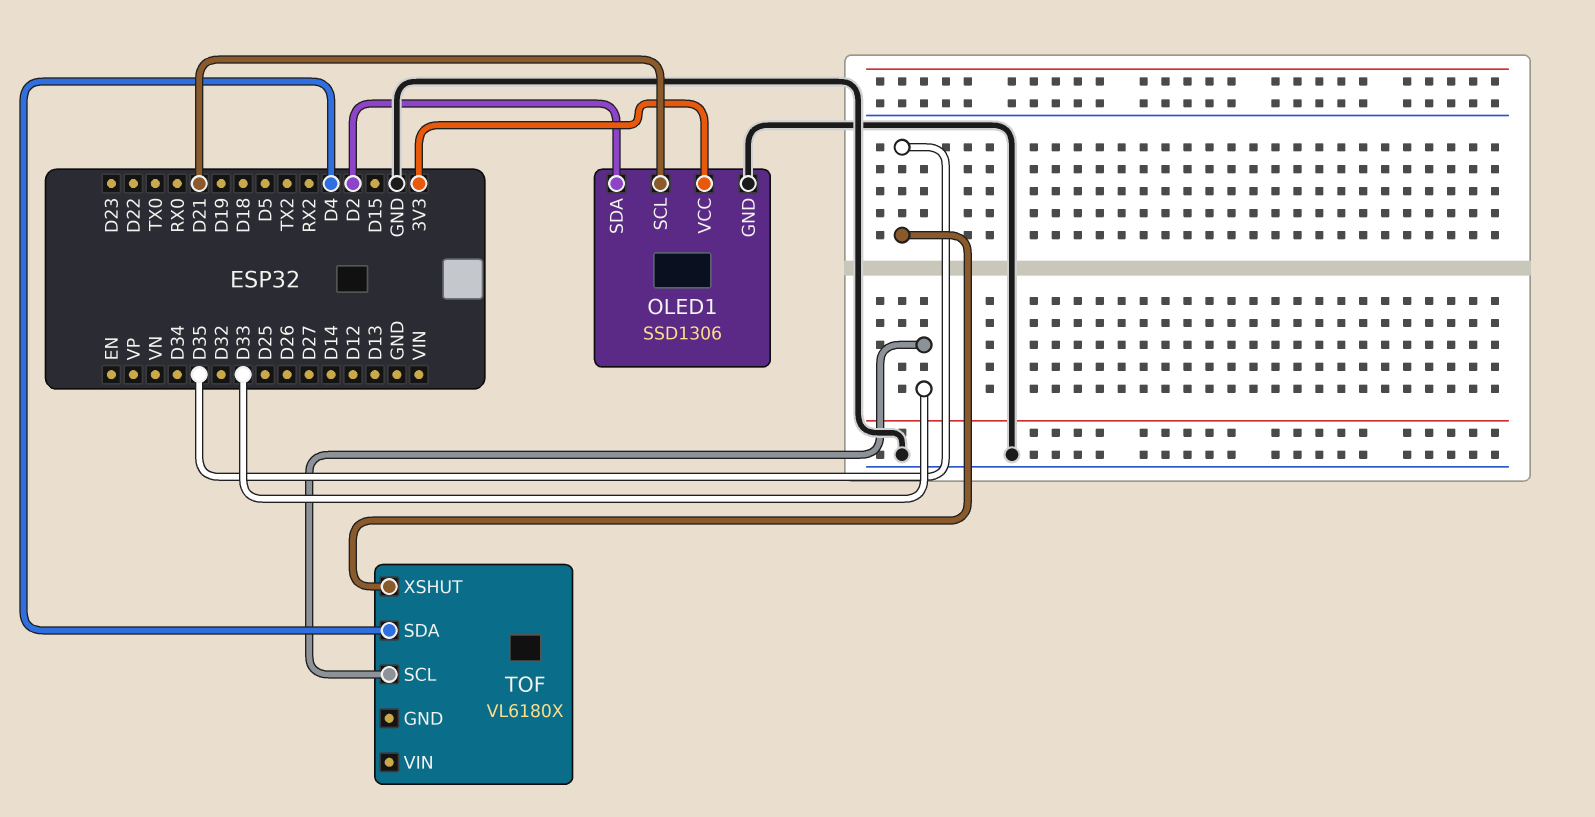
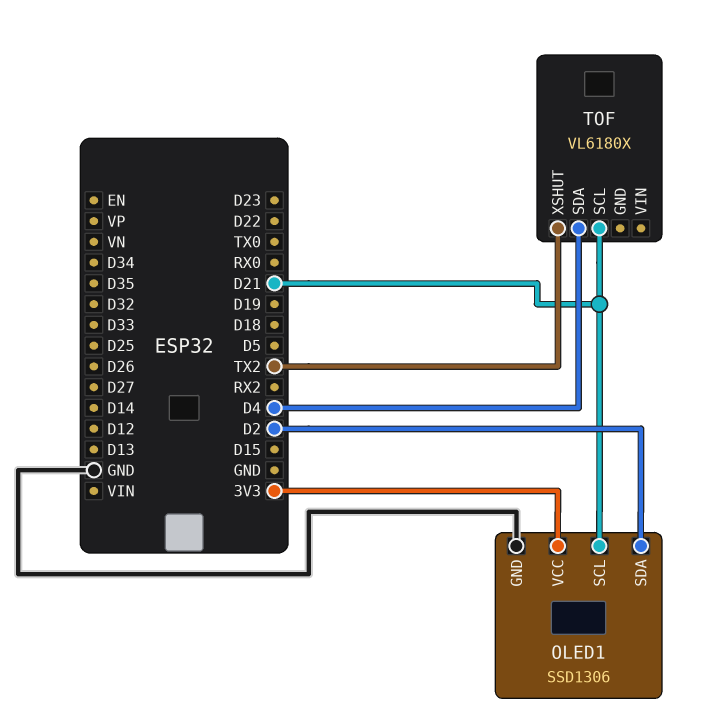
TOF pin SCL: D33 -> D21
TOF pin XSHUT: D35 -> TX2

